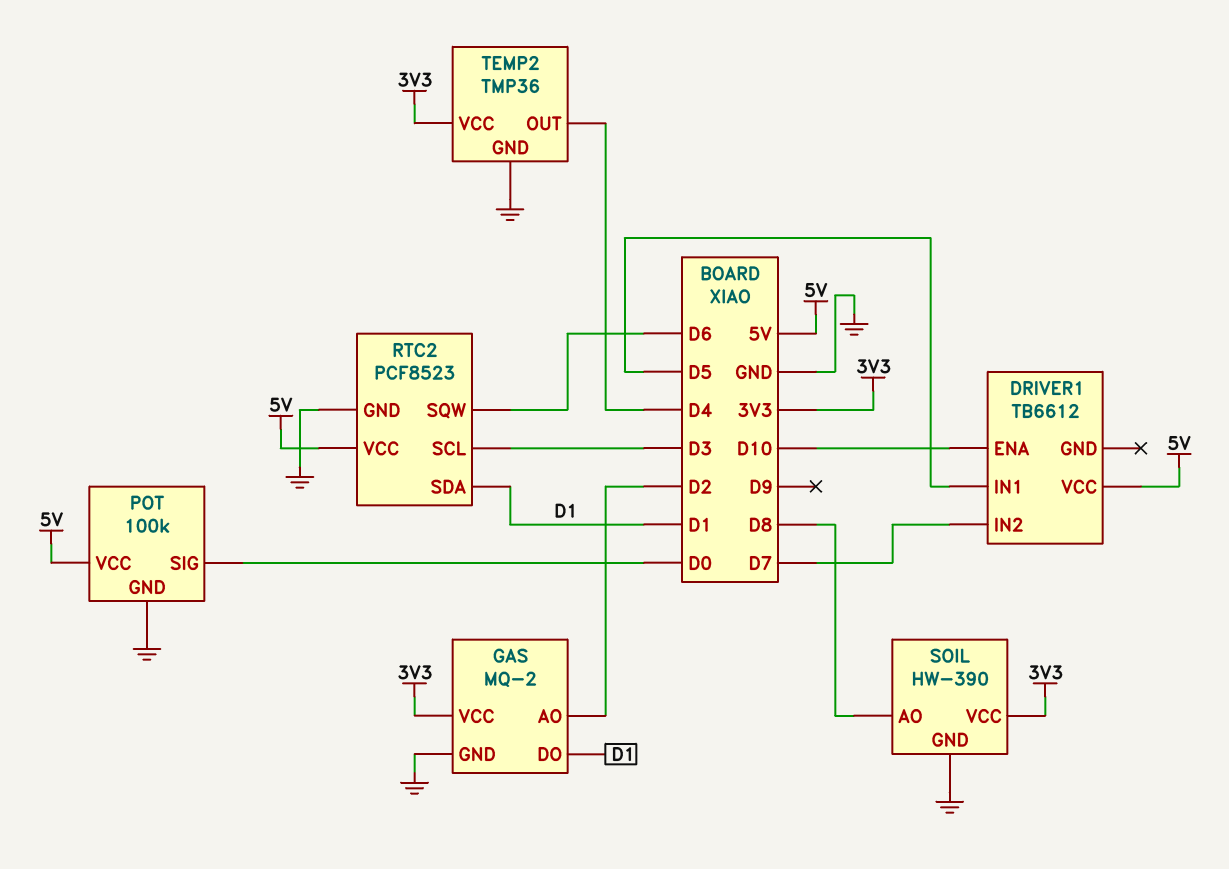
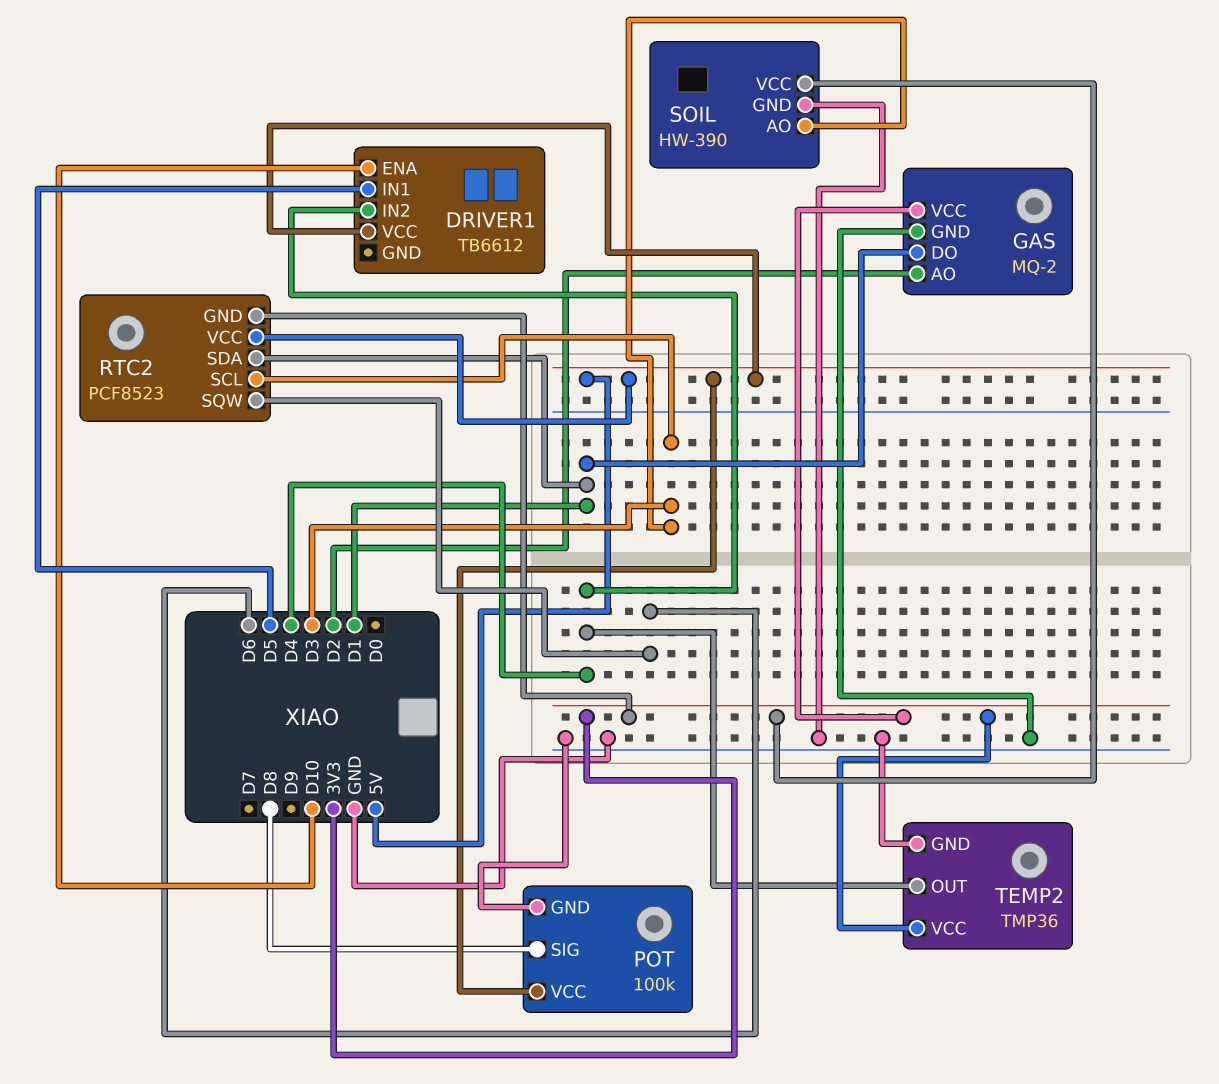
DRIVER1 pin IN2: D7 -> D4
POT pin SIG: D0 -> D8
RTC2 pin GND: GND -> 3V3
SOIL pin AO: D8 -> D3

